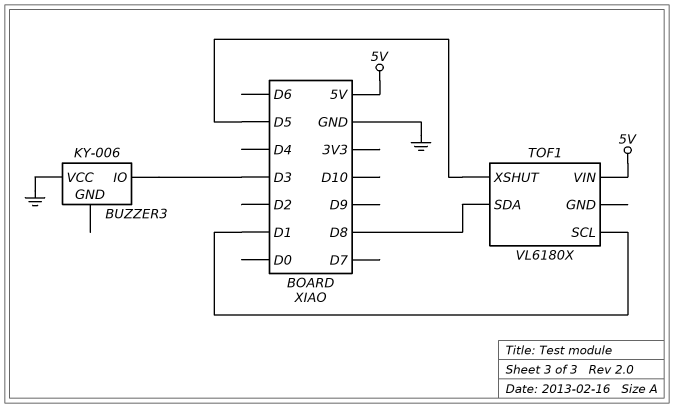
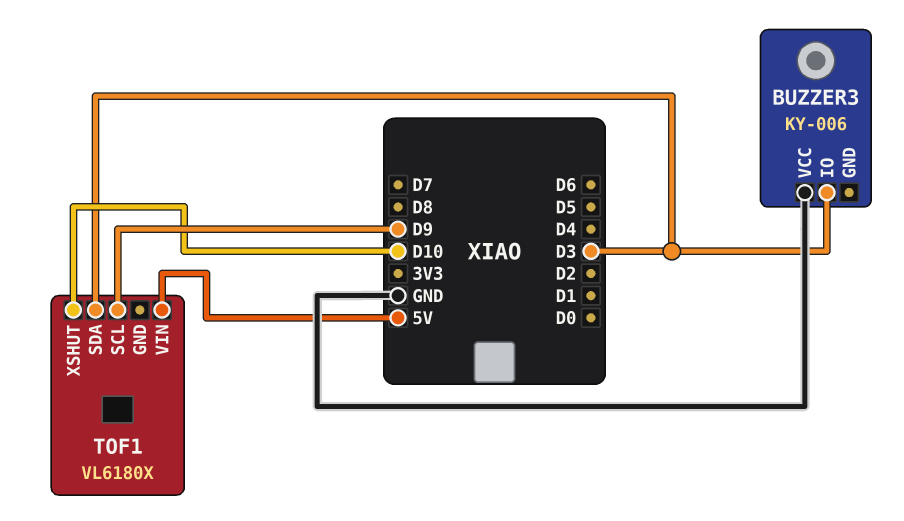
TOF1 pin SCL: D1 -> D9
TOF1 pin SDA: D8 -> D3
TOF1 pin XSHUT: D5 -> D10

